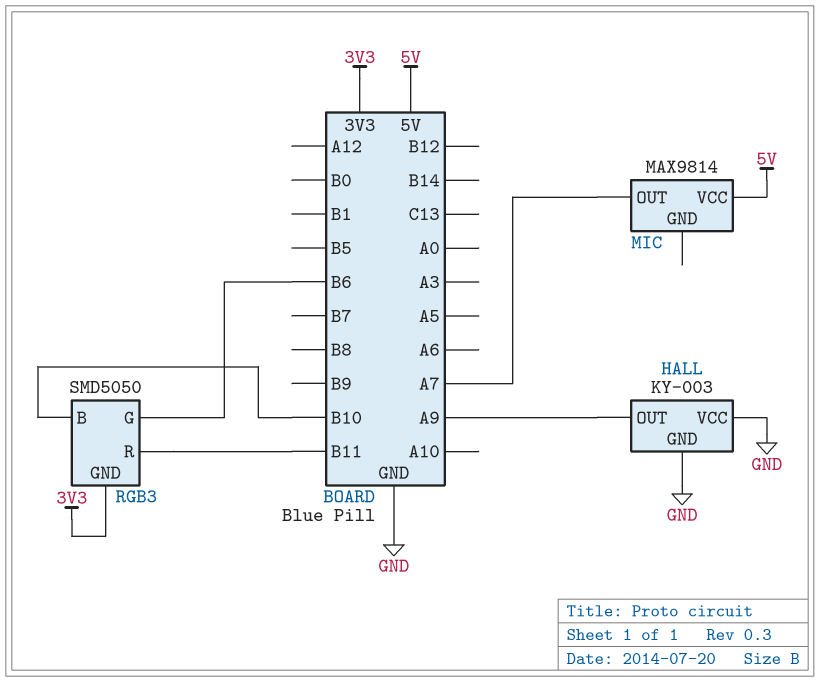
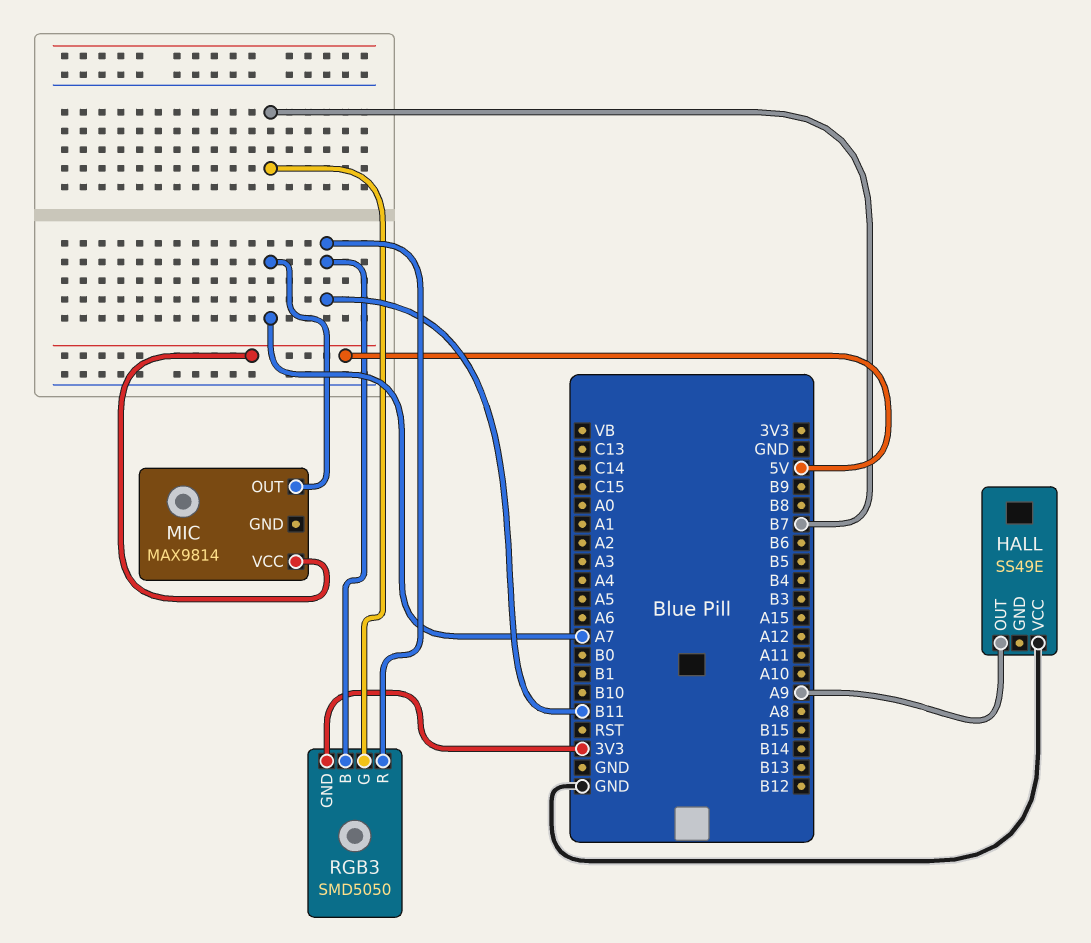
HALL: KY-003 -> SS49E
HALL pin GND: GND -> none
RGB3 pin B: B10 -> B11
RGB3 pin G: B6 -> B7

